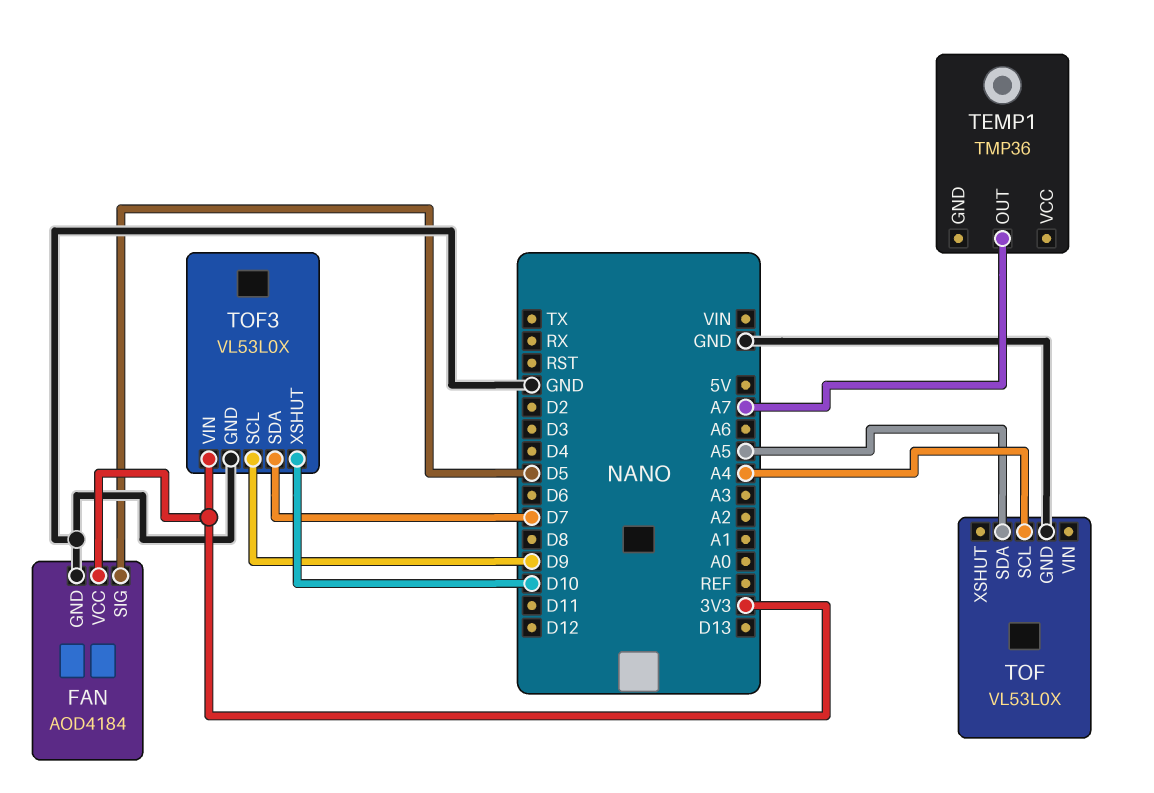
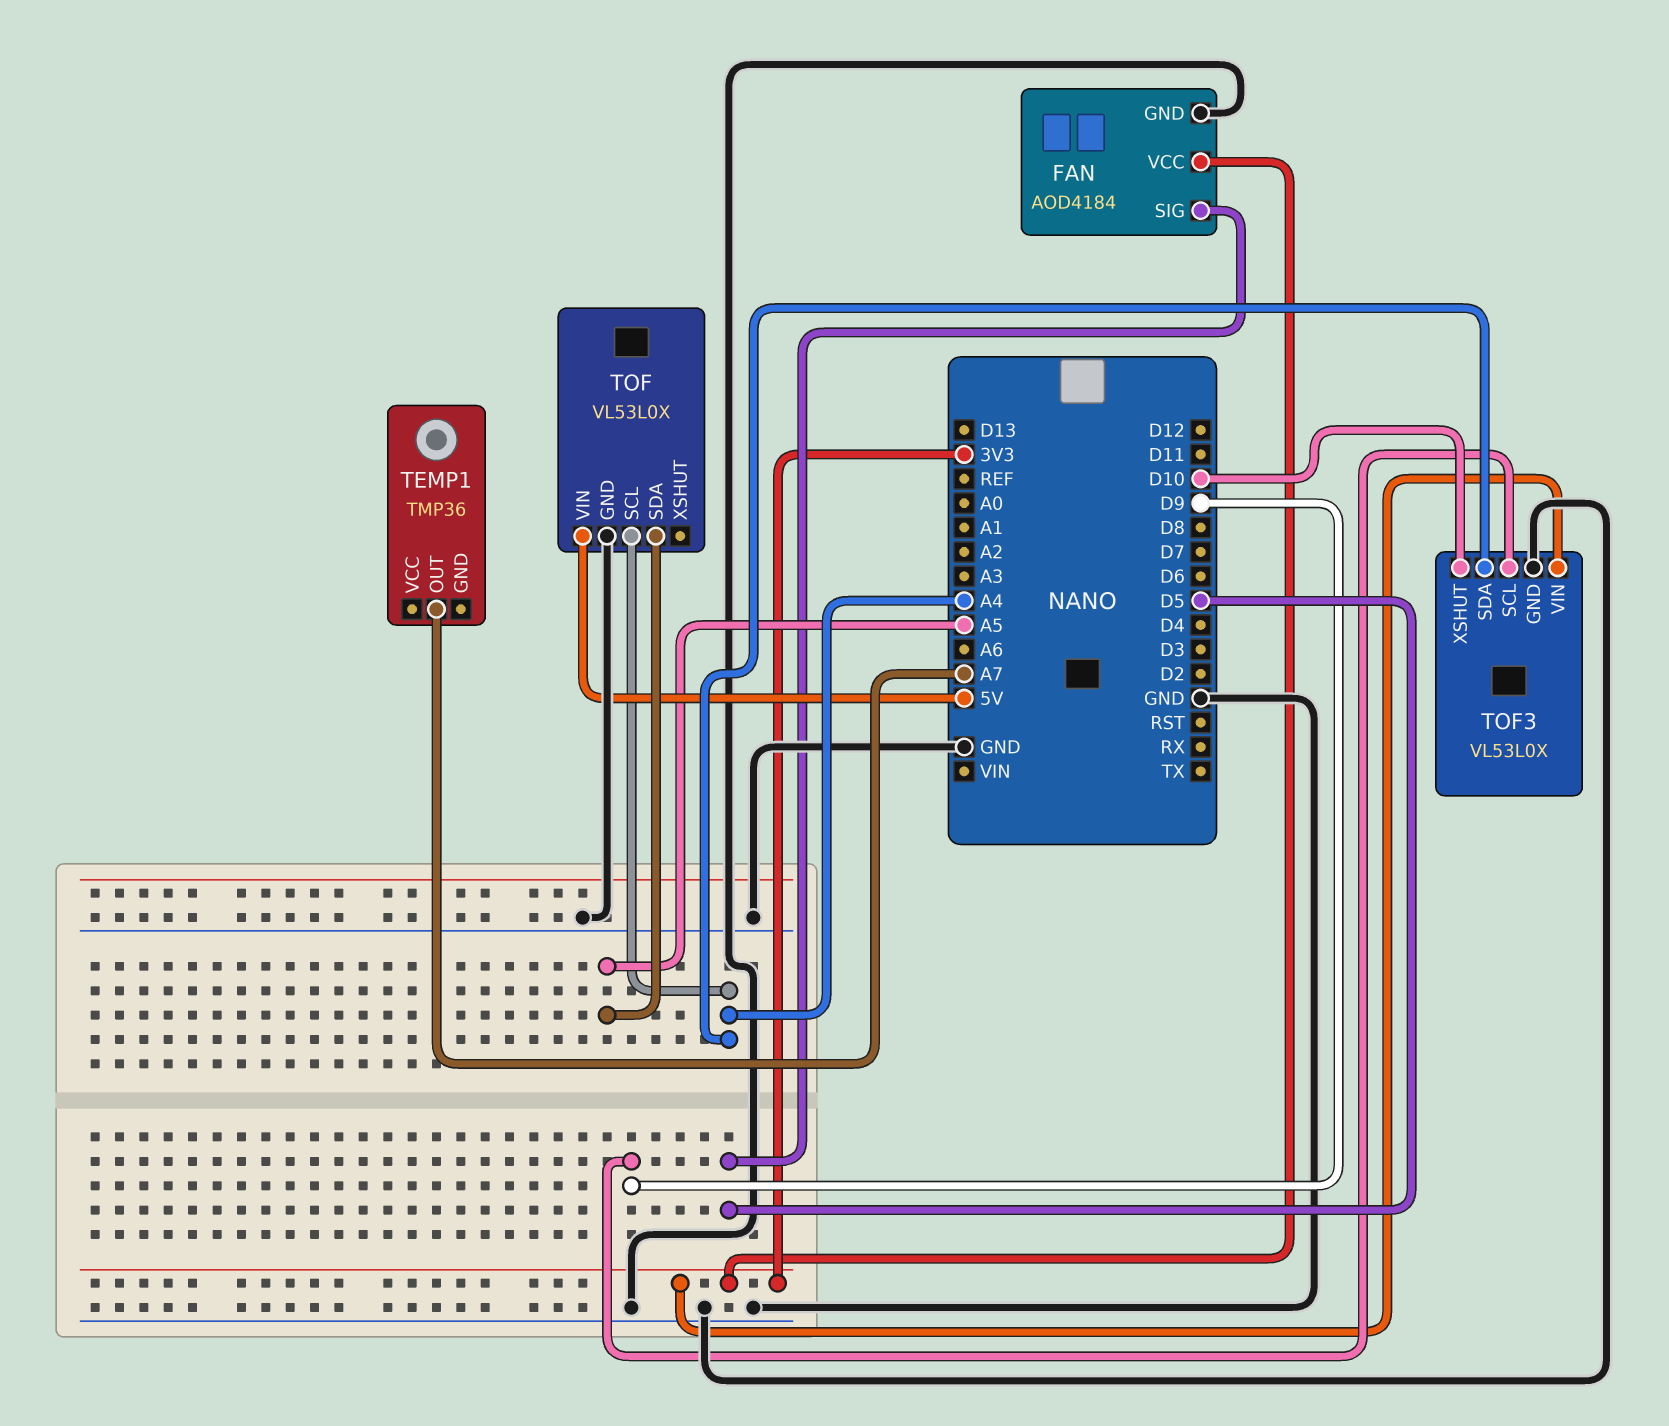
TOF pin VIN: none -> 5V
TOF3 pin SDA: D7 -> A4

